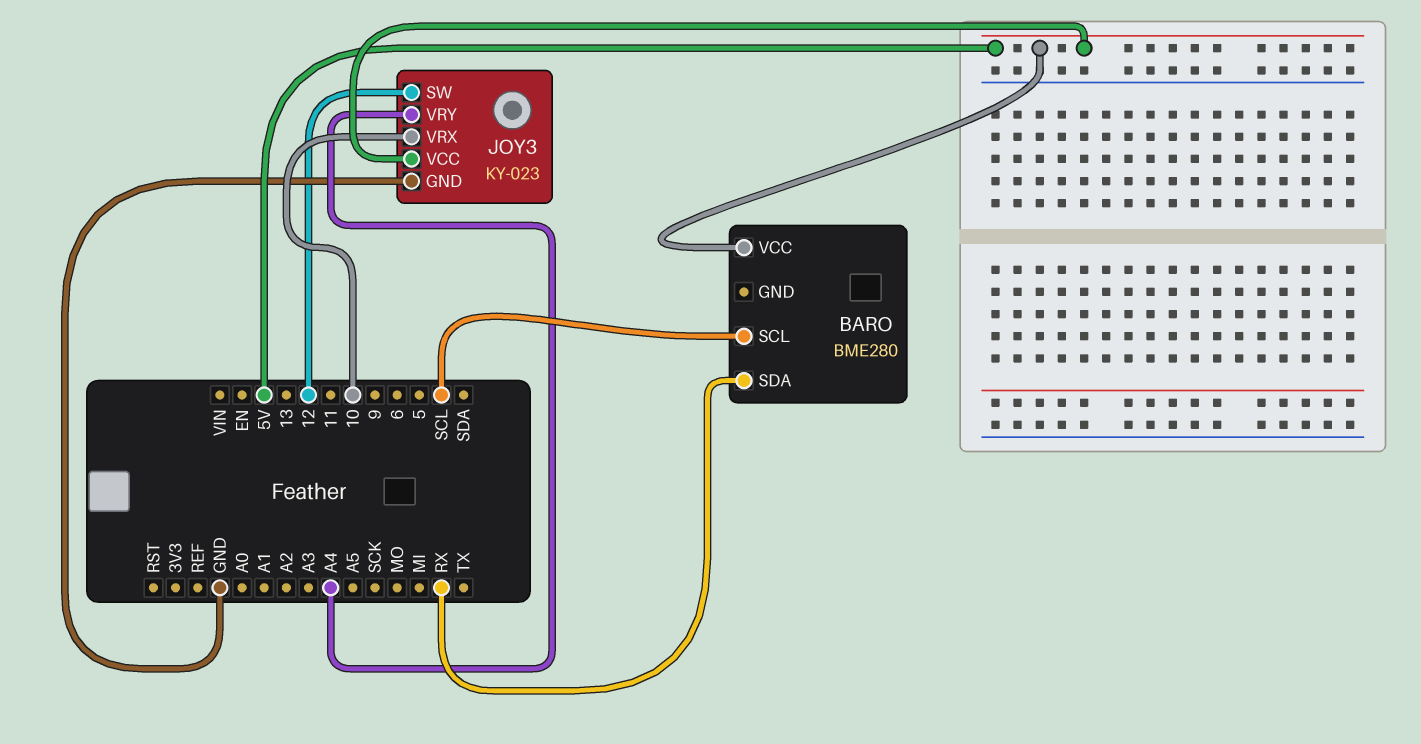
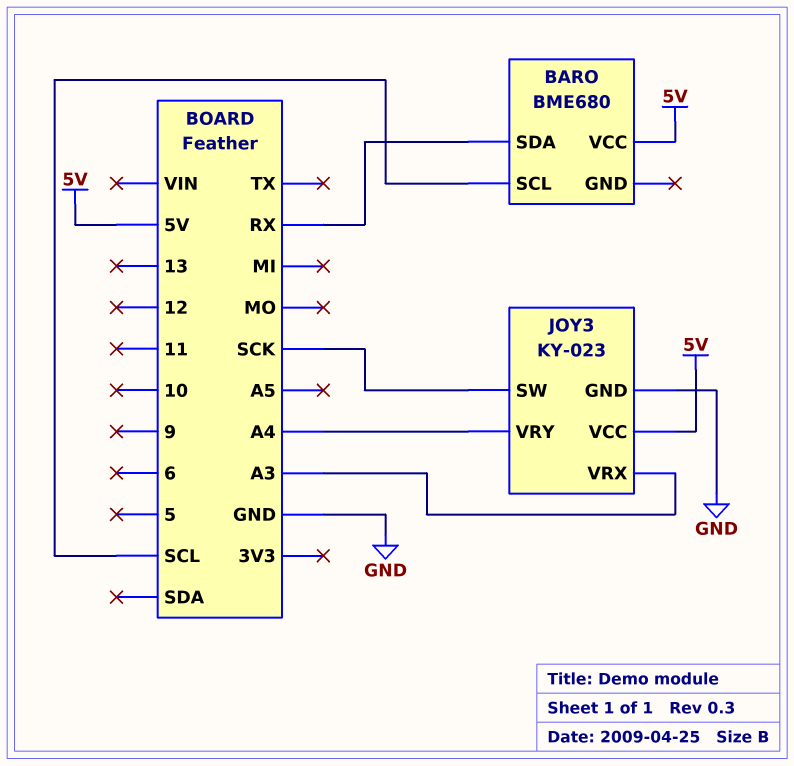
BARO: BME280 -> BME680
JOY3 pin SW: 12 -> SCK
JOY3 pin VRX: 10 -> A3

